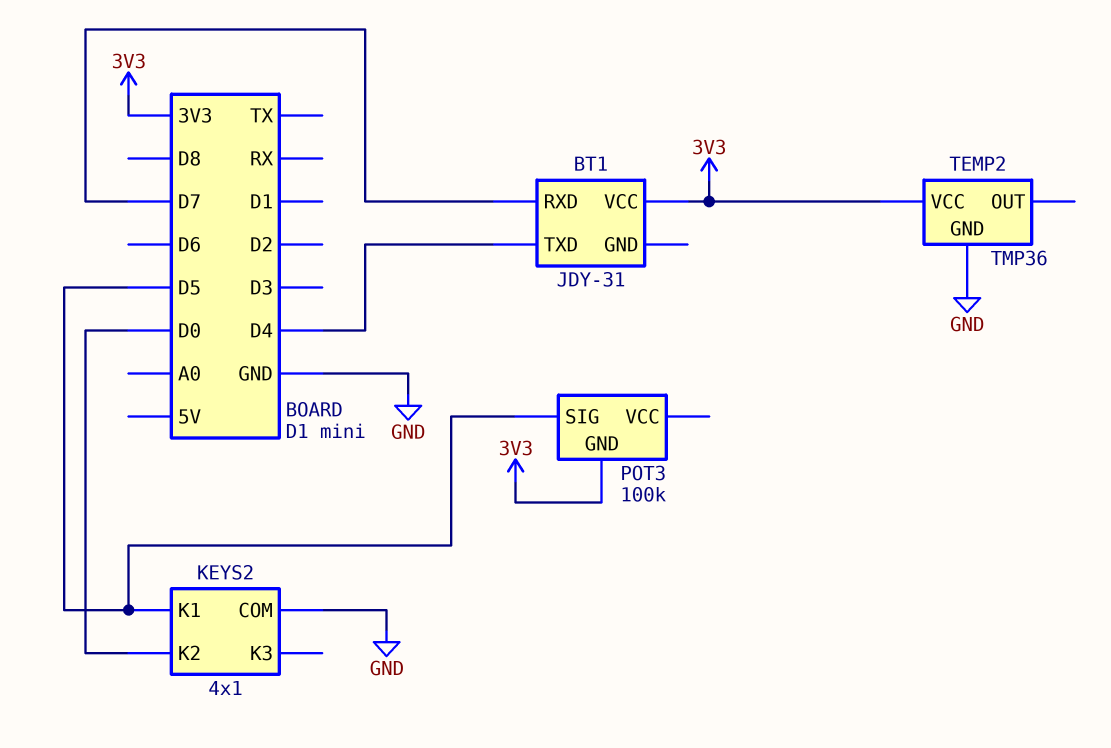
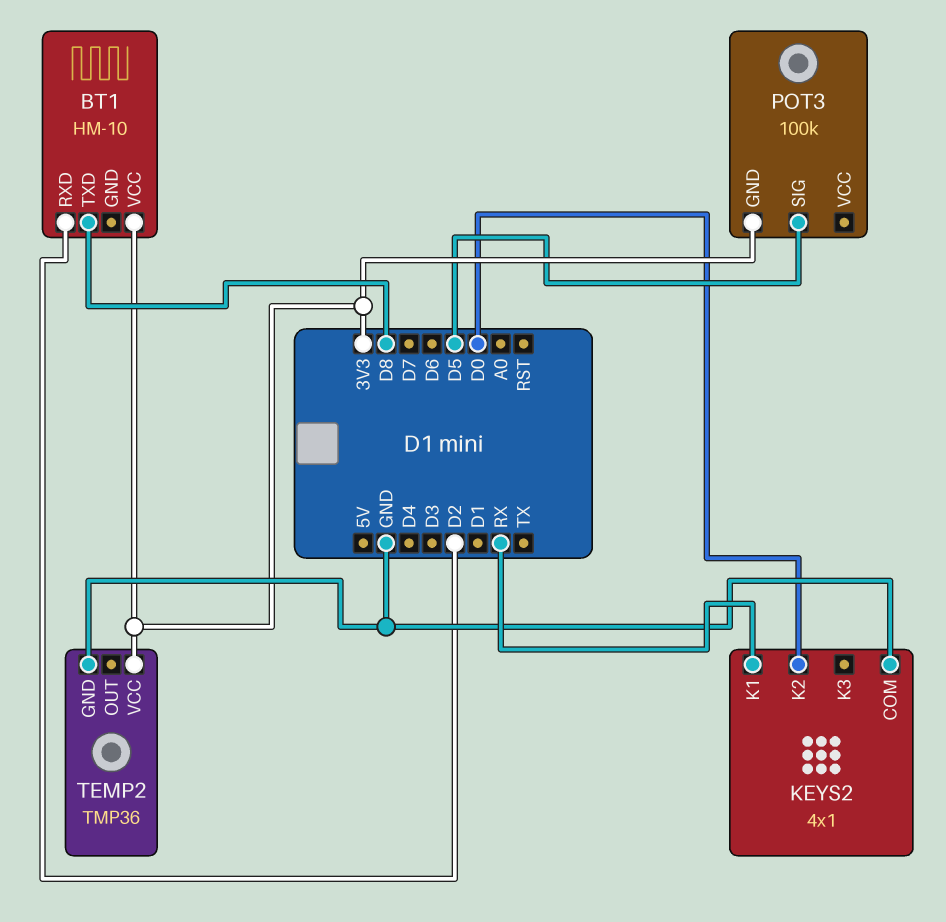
BT1: JDY-31 -> HM-10
BT1 pin RXD: D7 -> D2
BT1 pin TXD: D4 -> D8
KEYS2 pin K1: D5 -> RX

